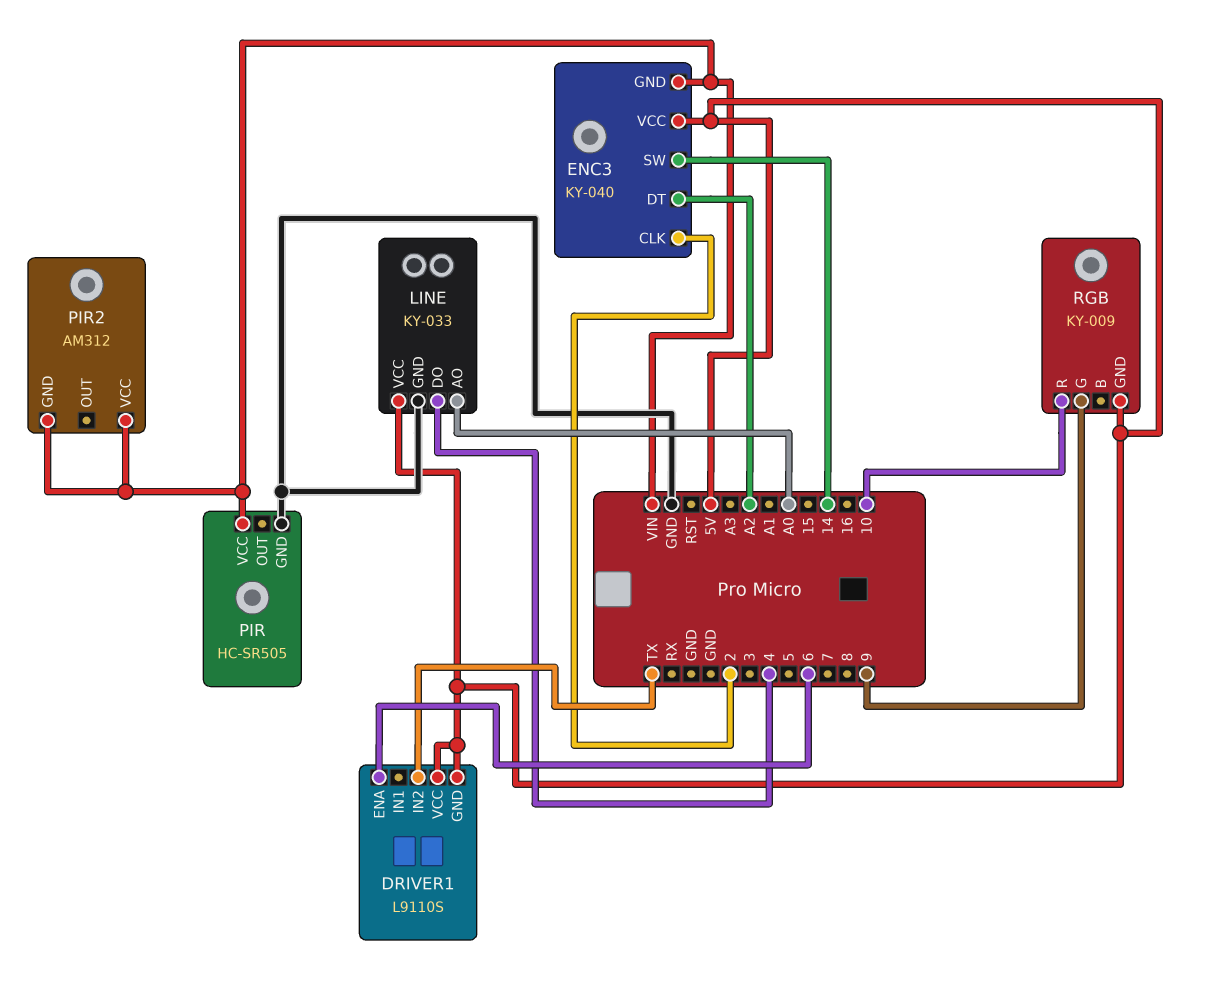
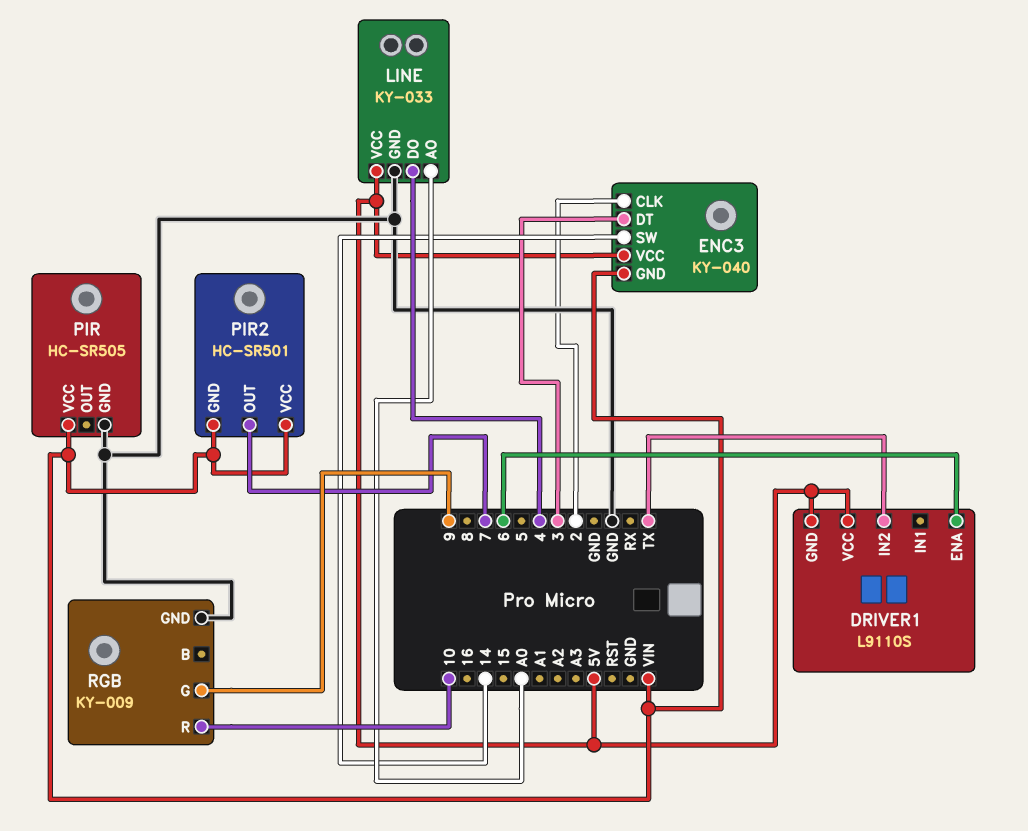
ENC3 pin DT: A2 -> 3
PIR2: AM312 -> HC-SR501
PIR2 pin OUT: none -> 7
RGB pin GND: 5V -> GND

